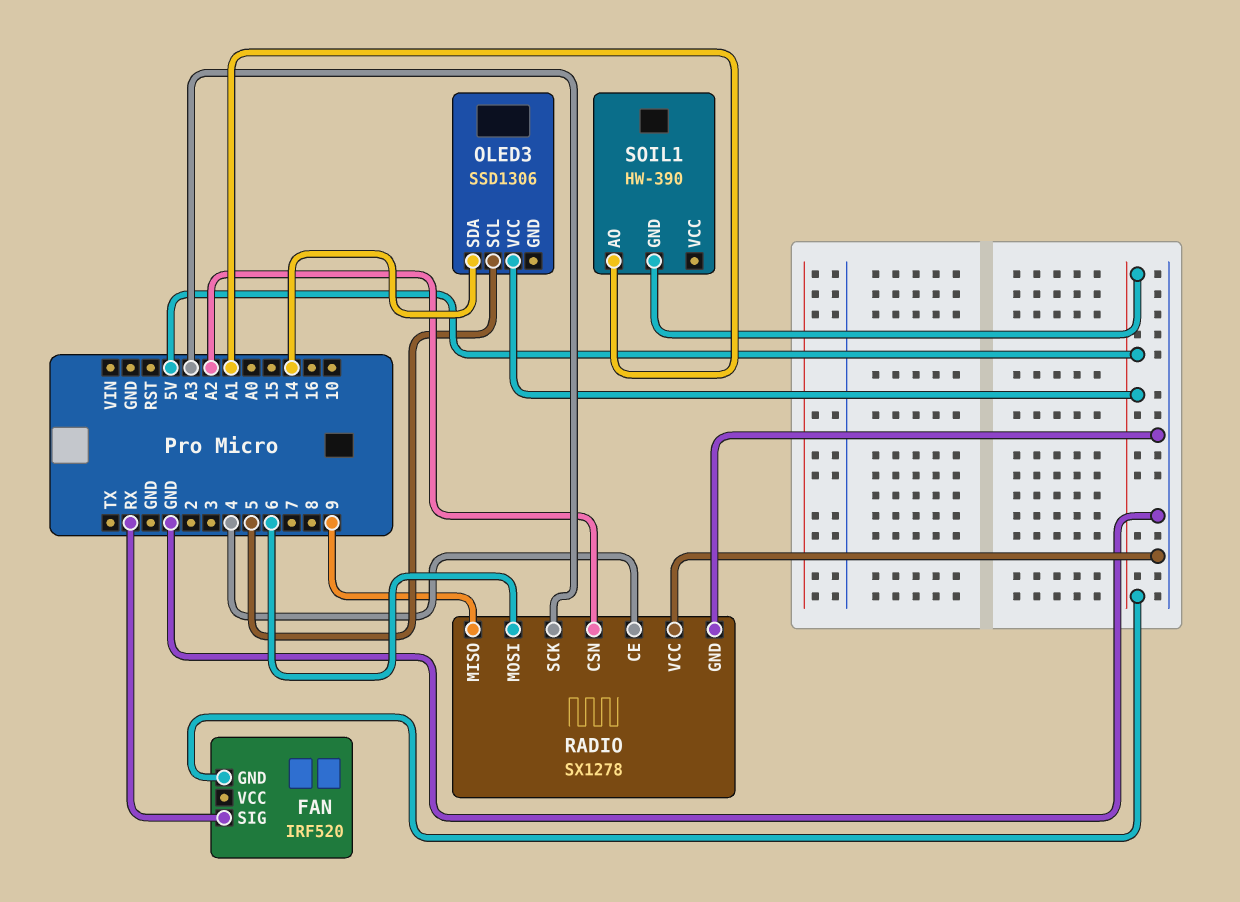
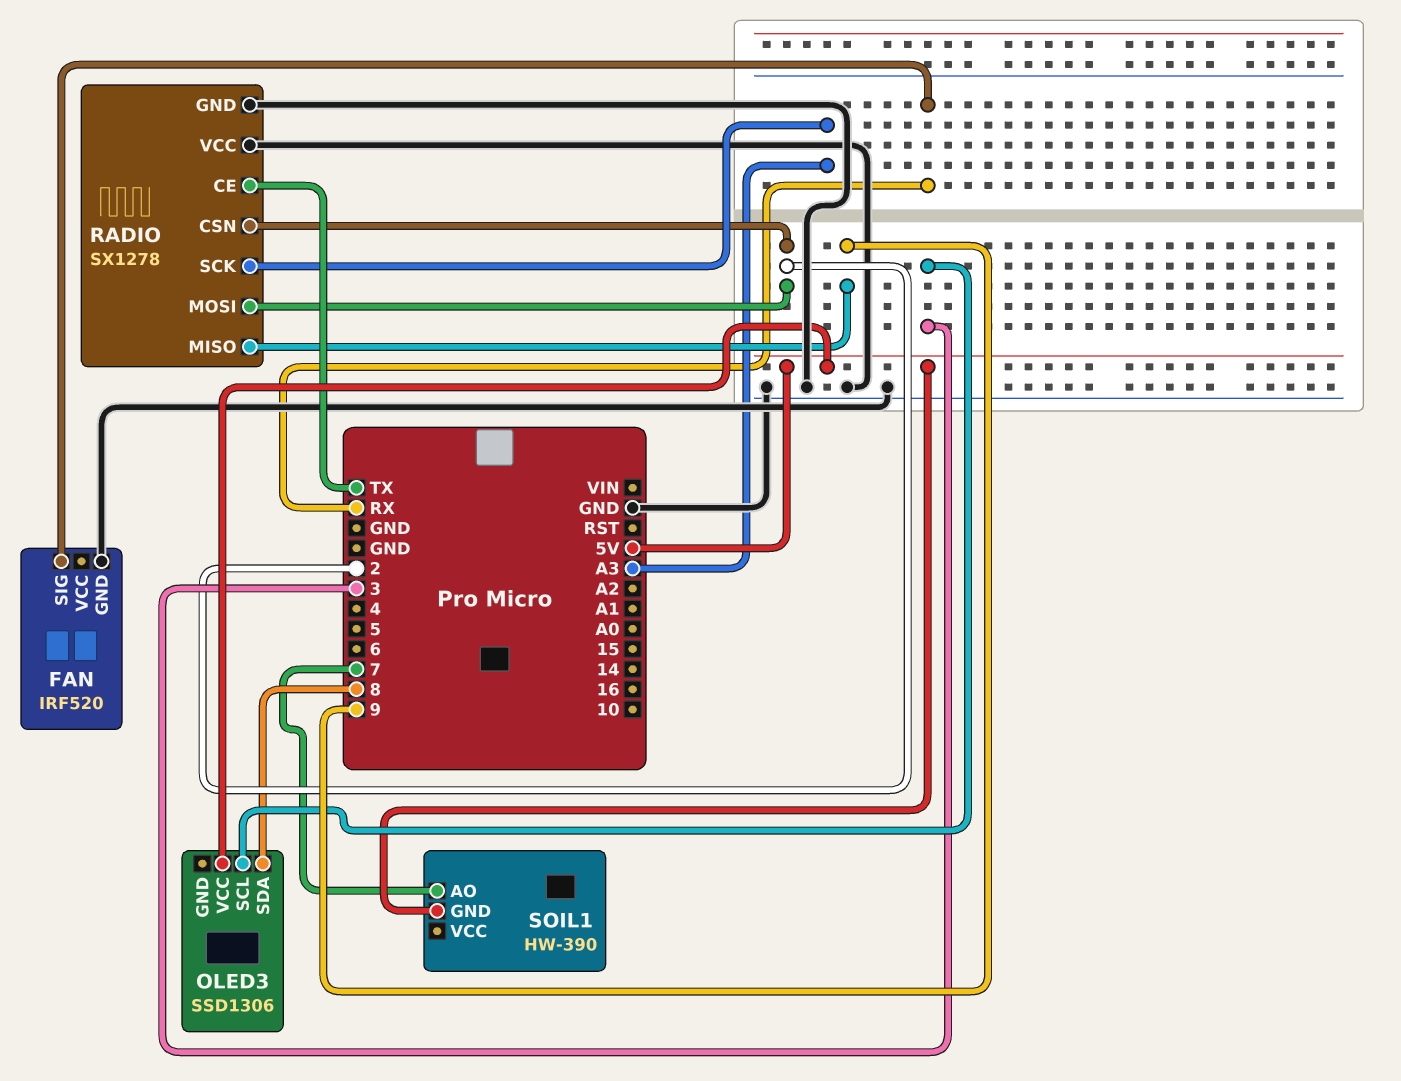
FAN pin GND: 5V -> GND
OLED3 pin SCL: 5 -> 3
OLED3 pin SDA: 14 -> 8
RADIO pin CE: 4 -> TX
RADIO pin CSN: A2 -> 2
RADIO pin MOSI: 6 -> 2
SOIL1 pin AO: A1 -> 7

